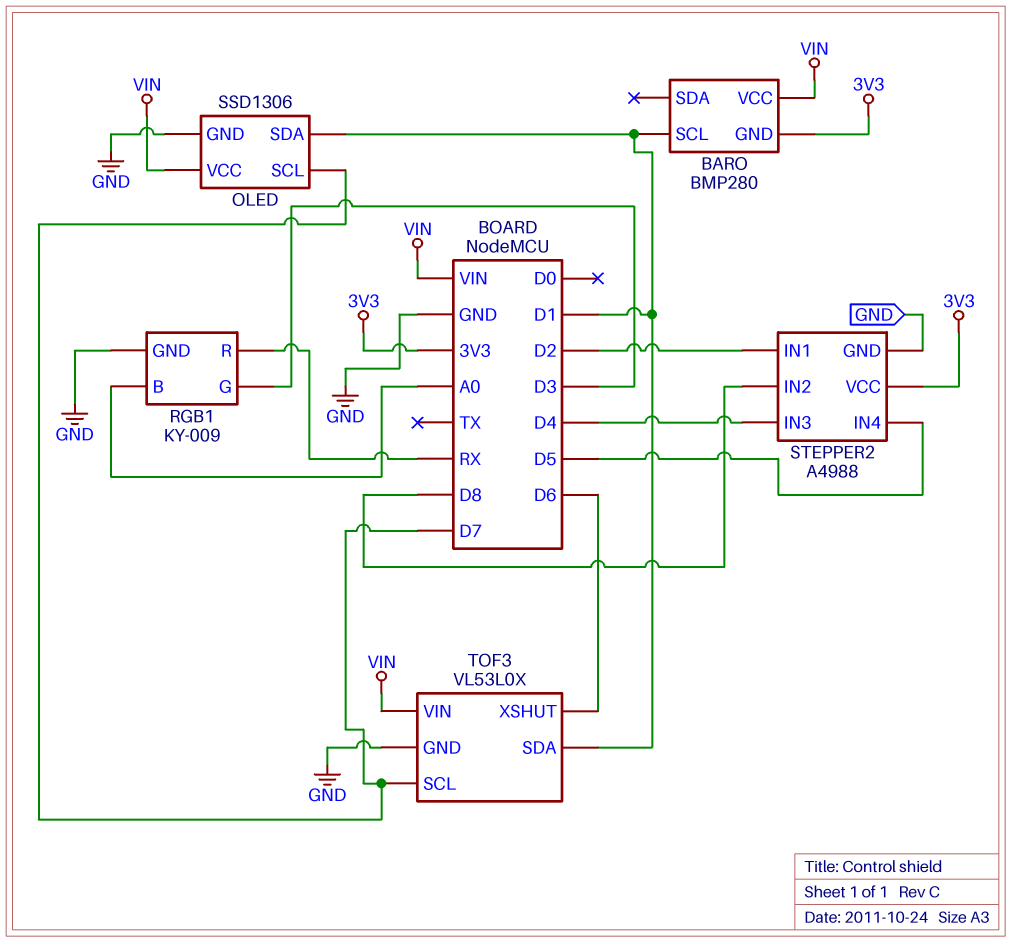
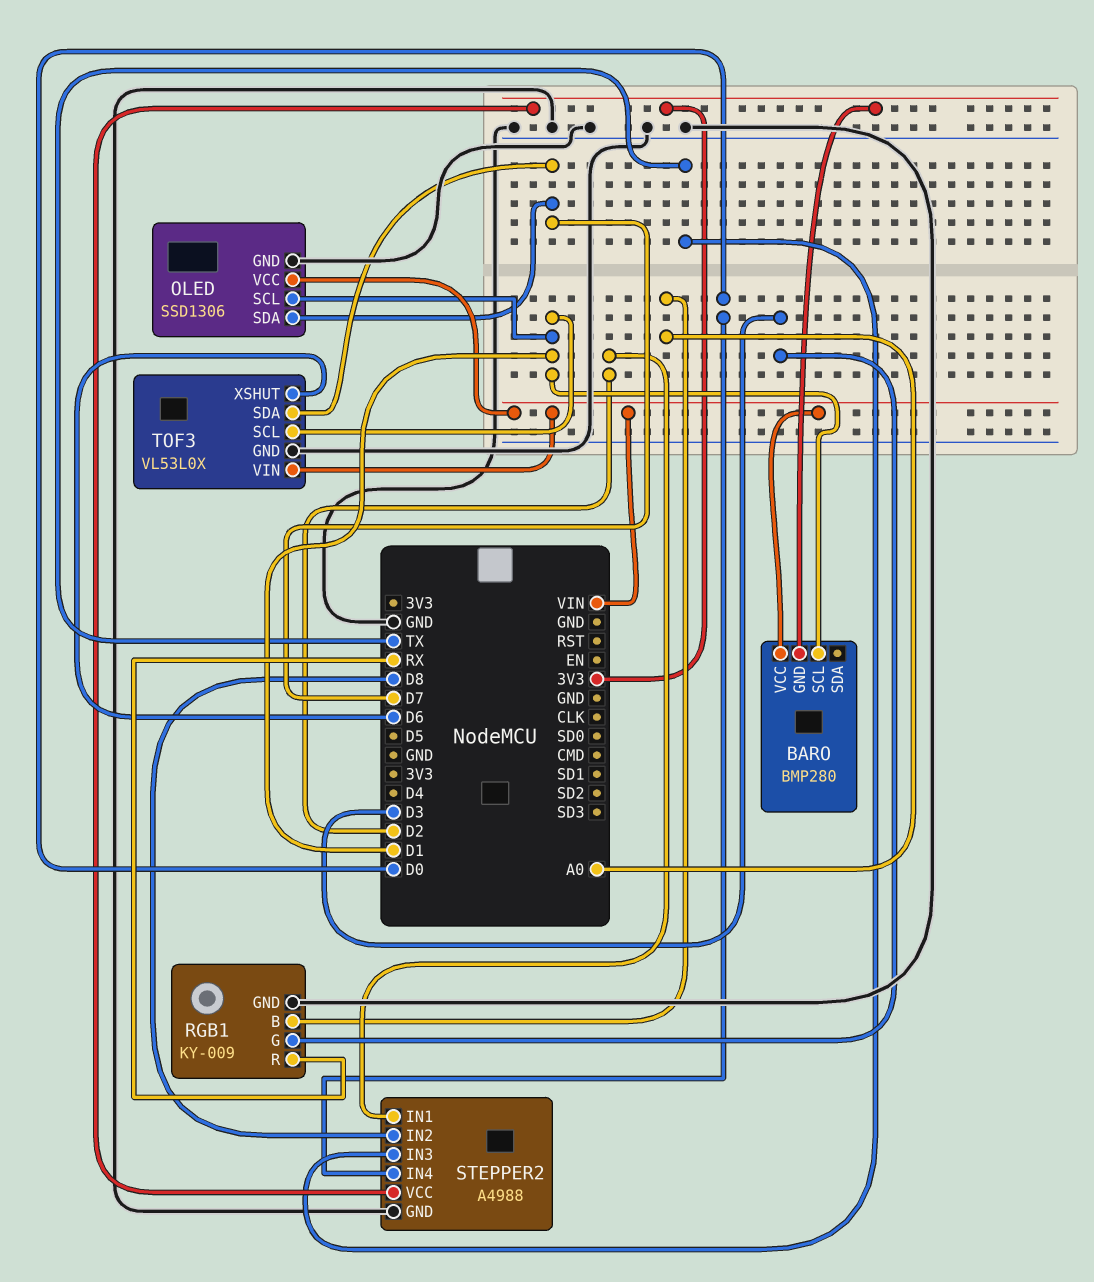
OLED pin SCL: D7 -> D1
OLED pin SDA: D1 -> D7
STEPPER2 pin IN3: D4 -> TX
STEPPER2 pin IN4: D5 -> D0
TOF3 pin SCL: D7 -> D1
TOF3 pin SDA: D1 -> D7

